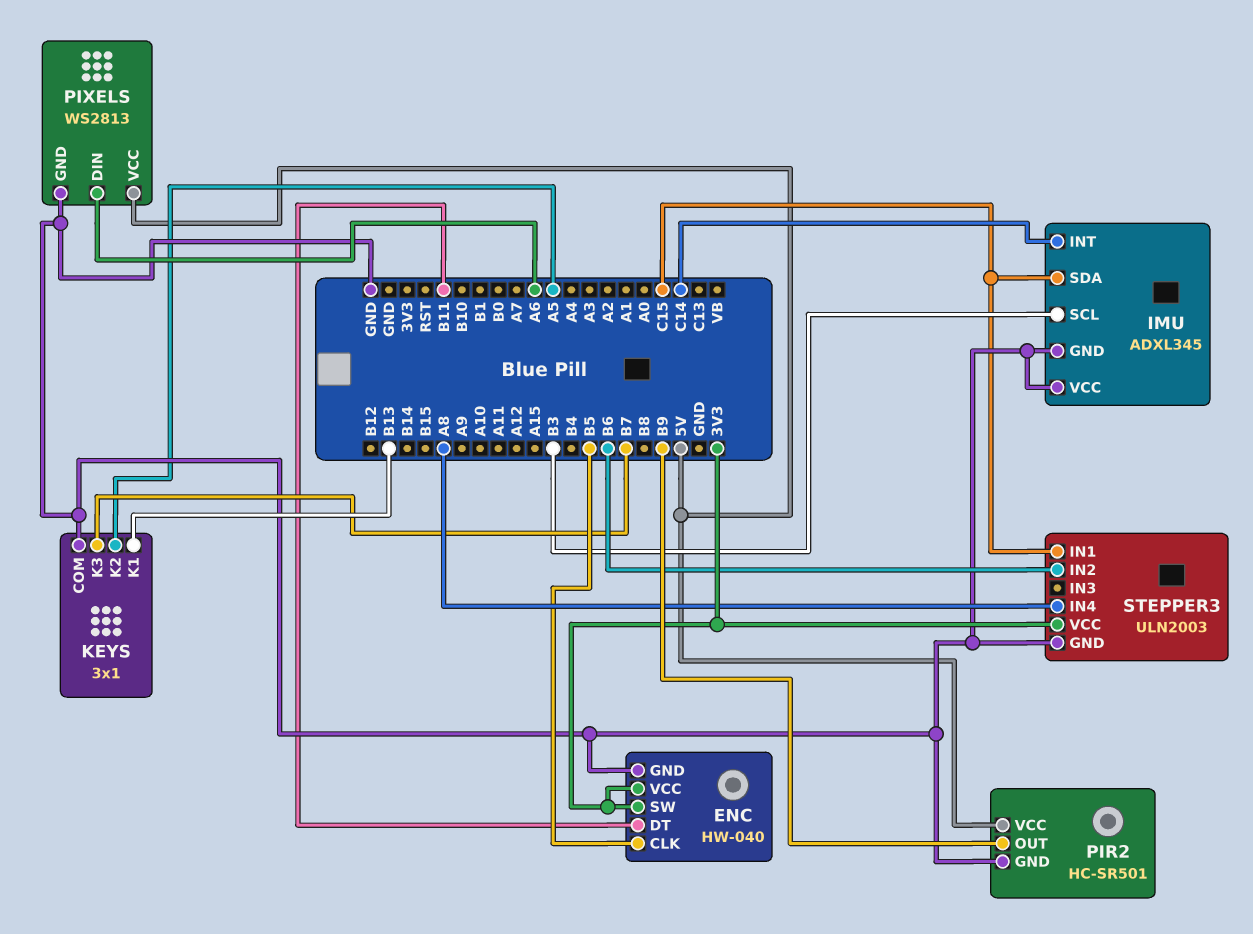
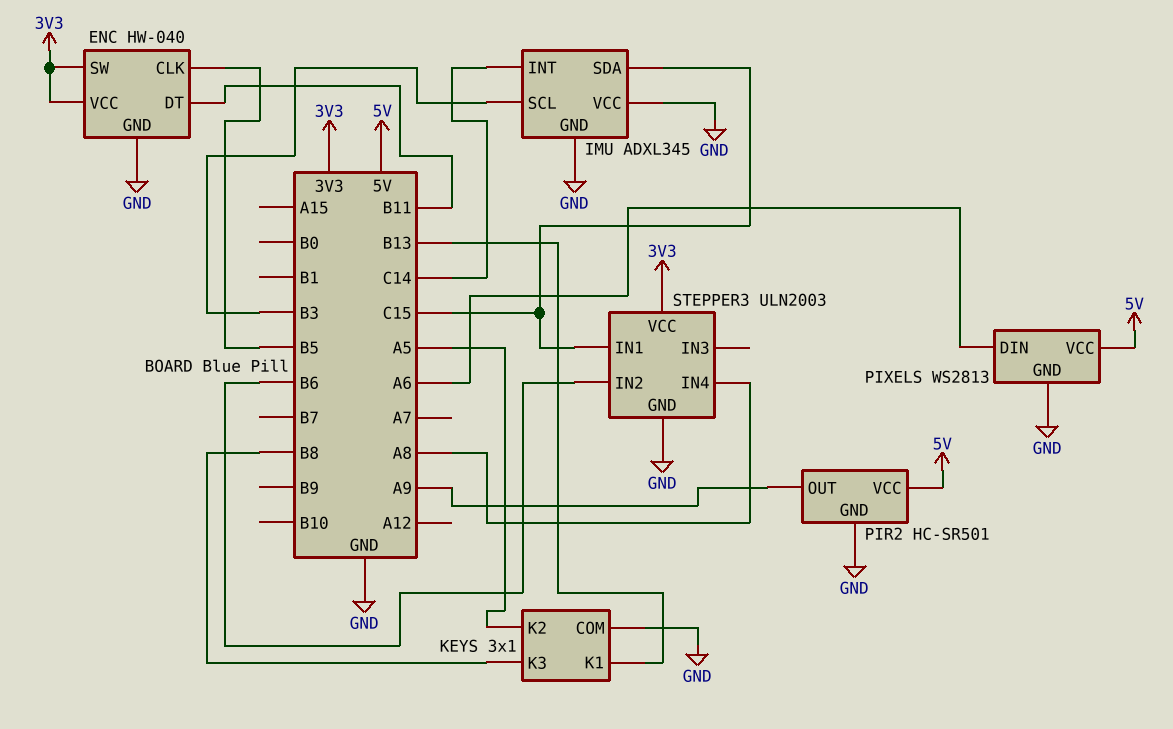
KEYS pin K3: B7 -> B8
PIR2 pin OUT: B9 -> A9

